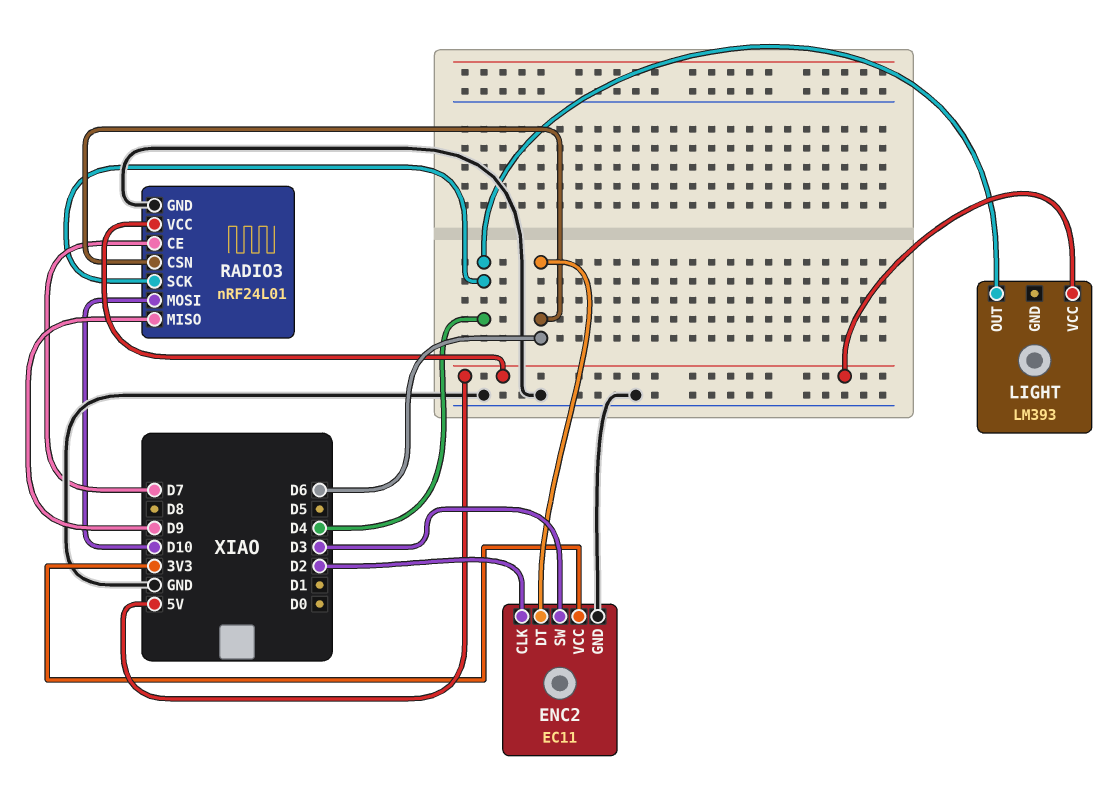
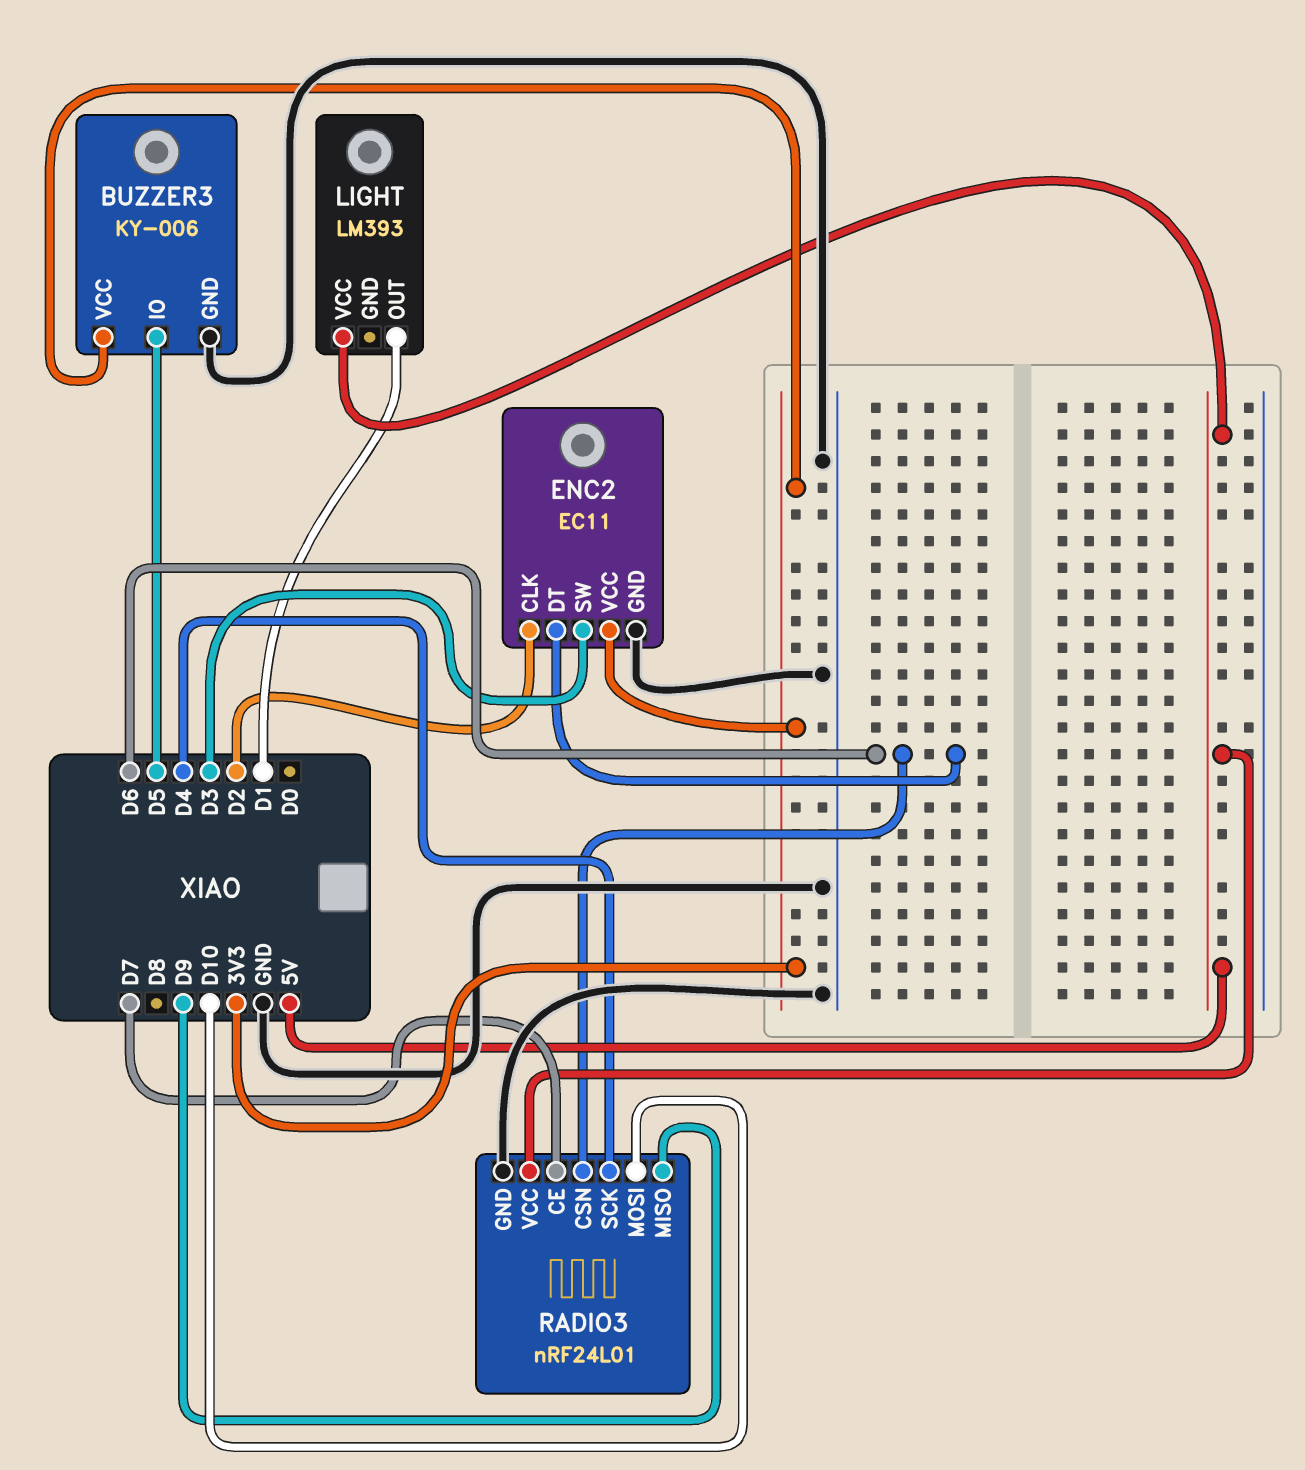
BUZZER3: none -> KY-006
BUZZER3 pin GND: none -> GND
BUZZER3 pin IO: none -> D5
BUZZER3 pin VCC: none -> 3V3
LIGHT pin OUT: D4 -> D1

